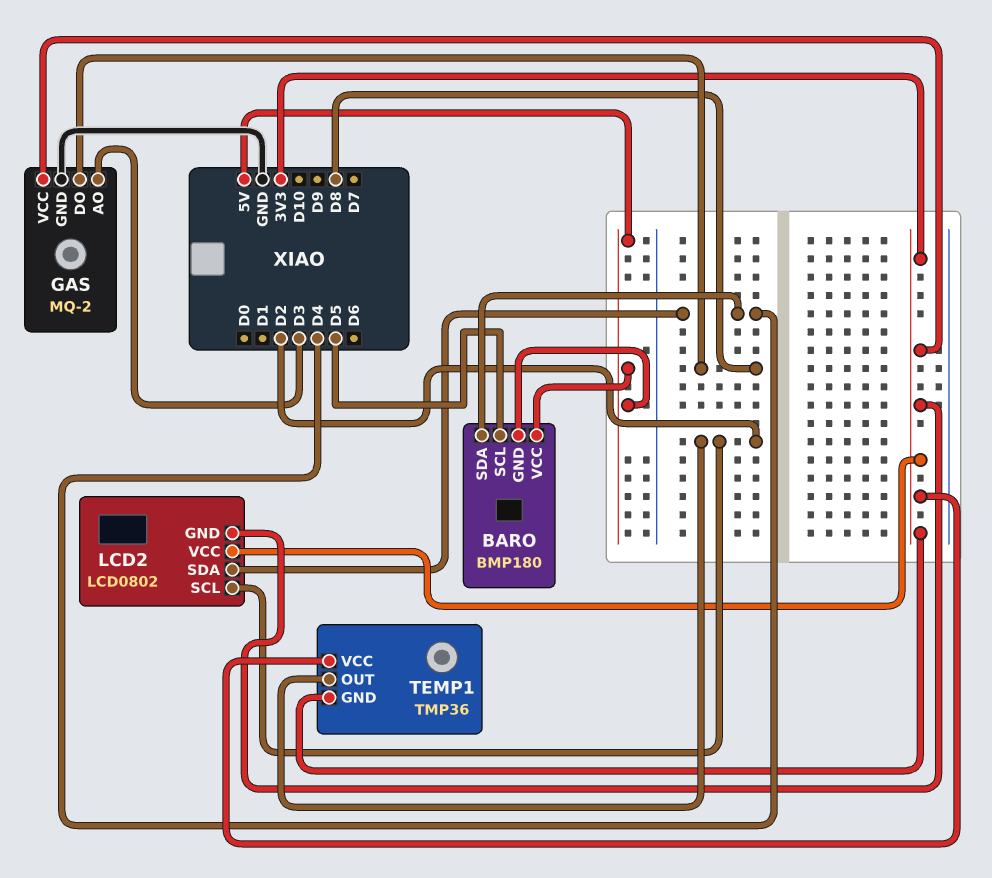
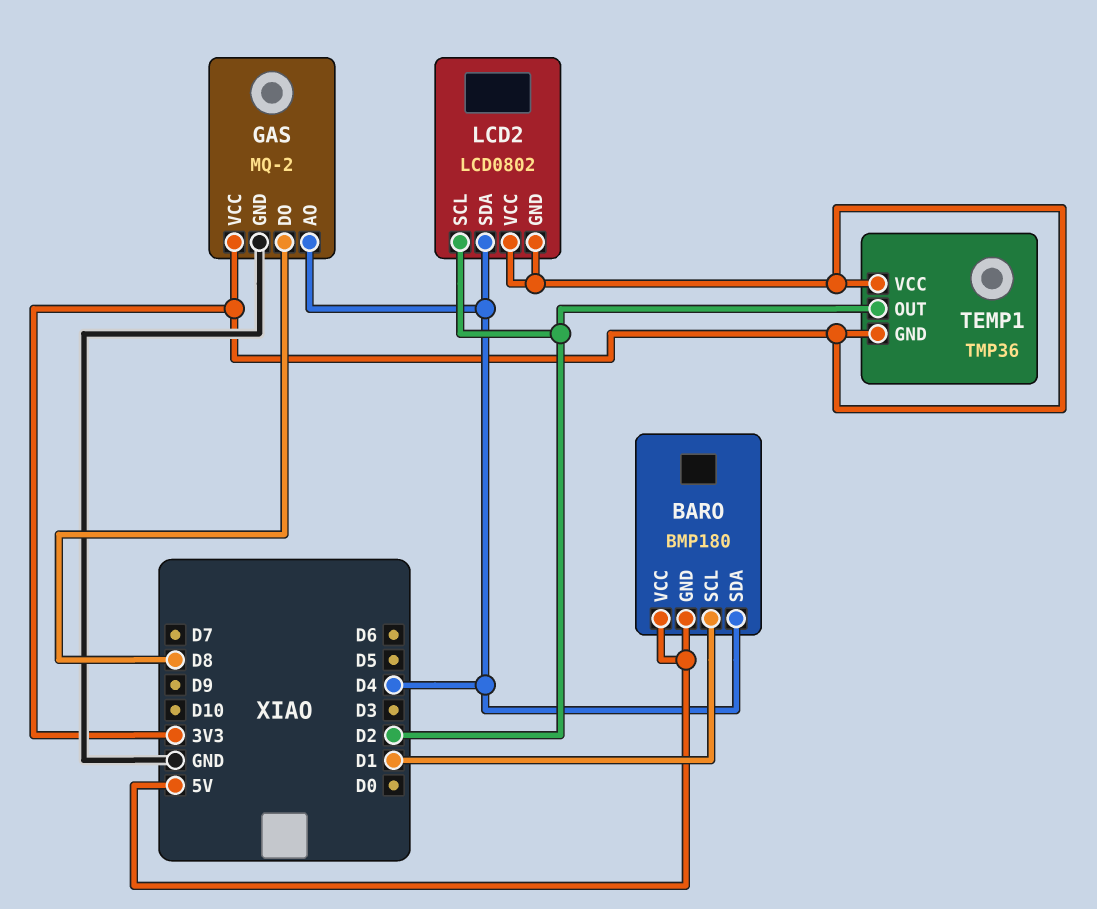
BARO pin SCL: D5 -> D1
GAS pin AO: D3 -> D4

